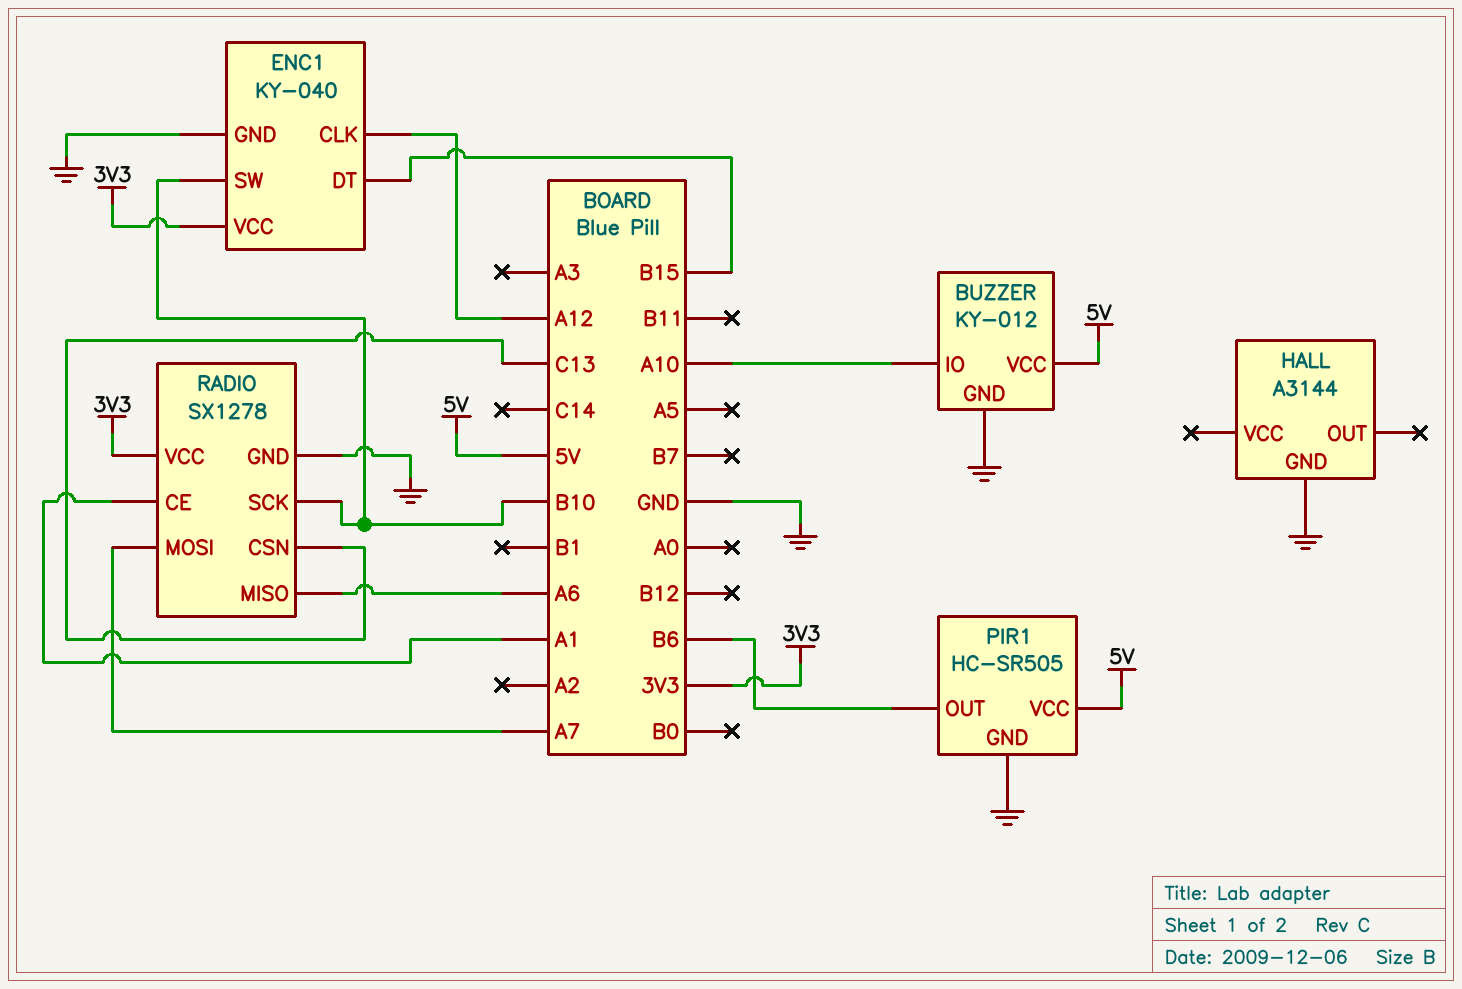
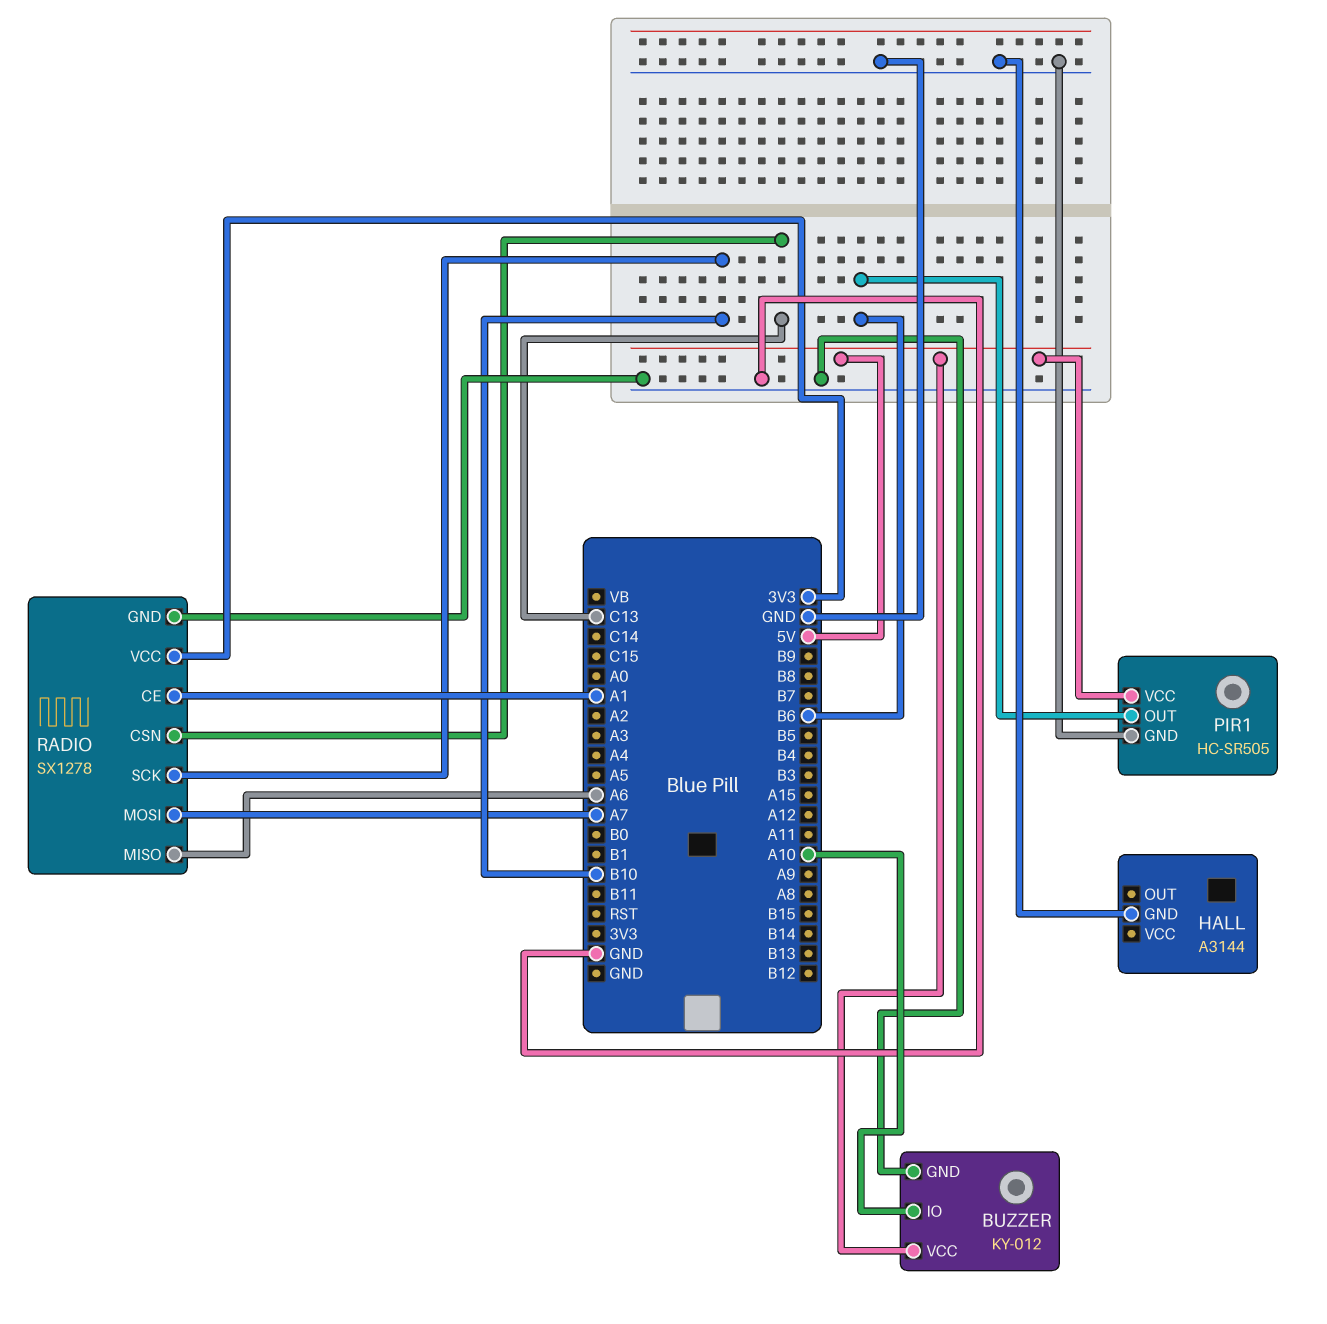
ENC1: KY-040 -> none
ENC1 pin CLK: A12 -> none
ENC1 pin DT: B15 -> none
ENC1 pin GND: GND -> none
ENC1 pin SW: B10 -> none
ENC1 pin VCC: 3V3 -> none

